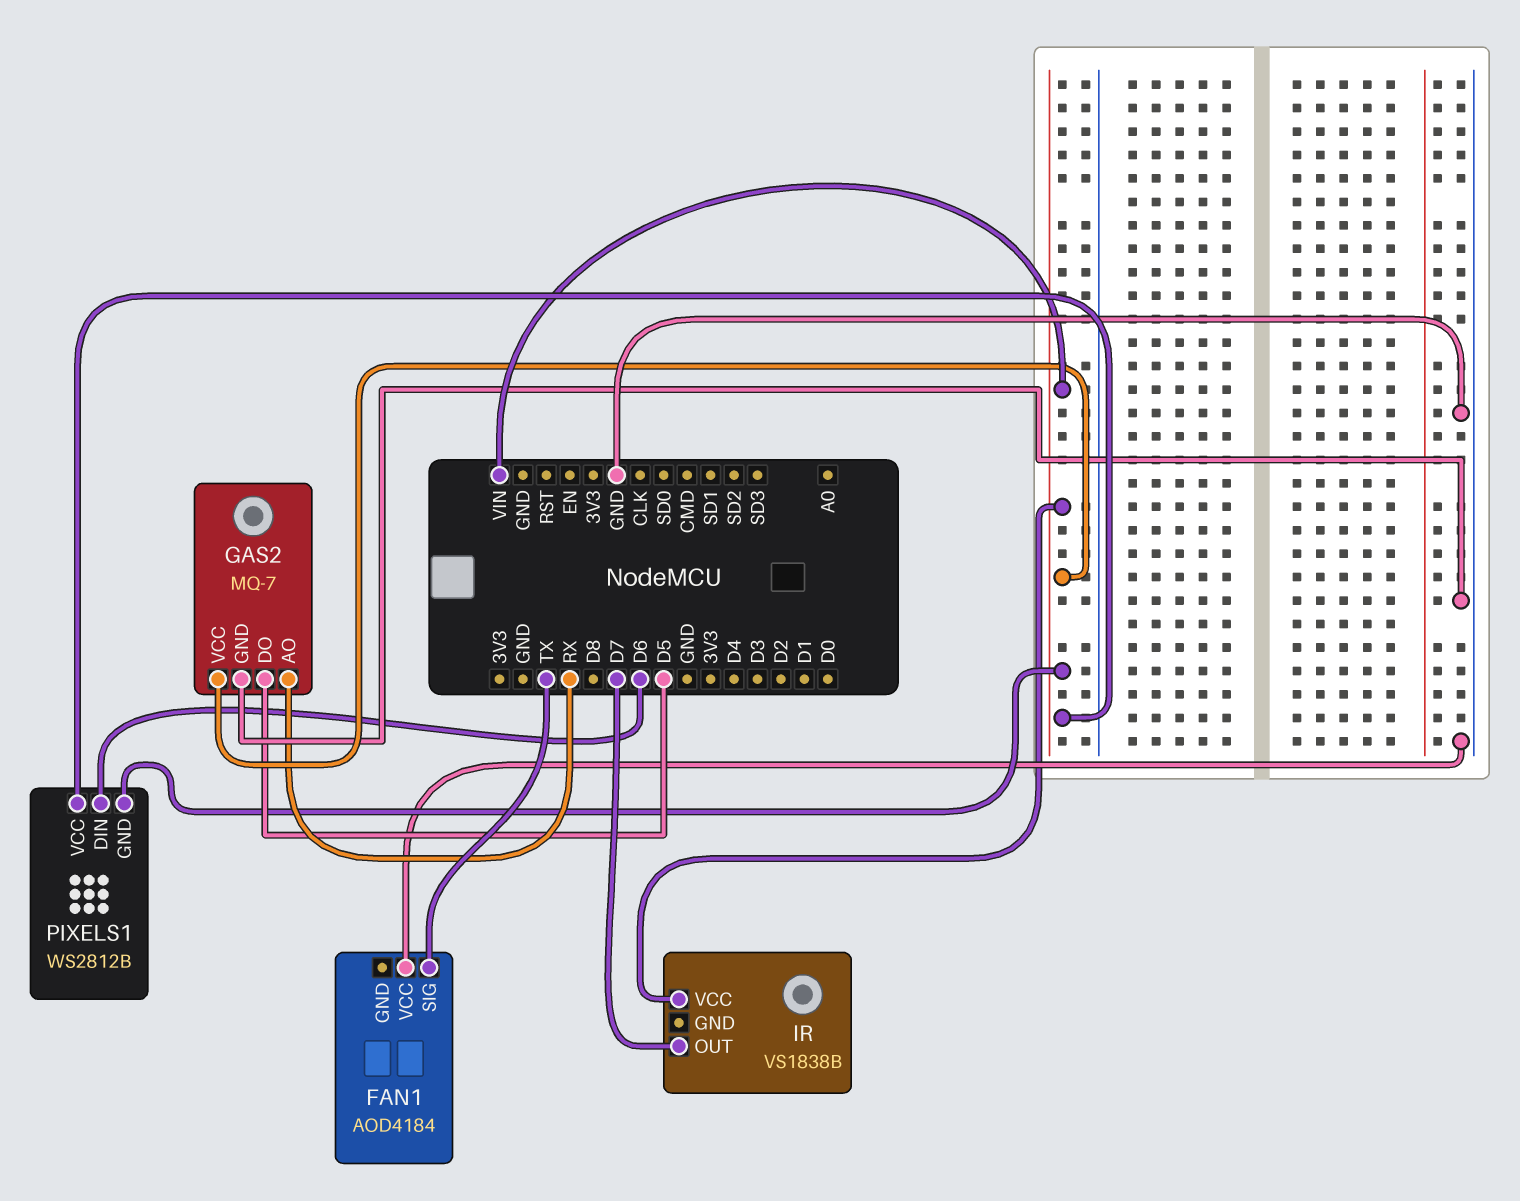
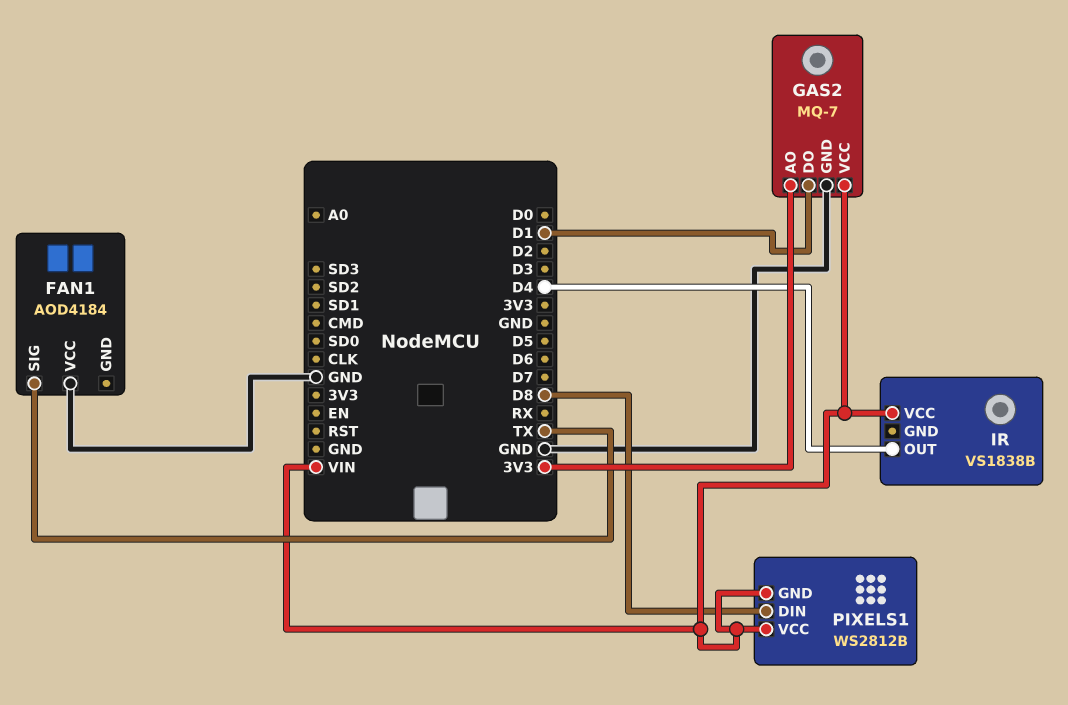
GAS2 pin AO: RX -> 3V3
GAS2 pin DO: D5 -> D1
IR pin OUT: D7 -> D4
PIXELS1 pin DIN: D6 -> D8

